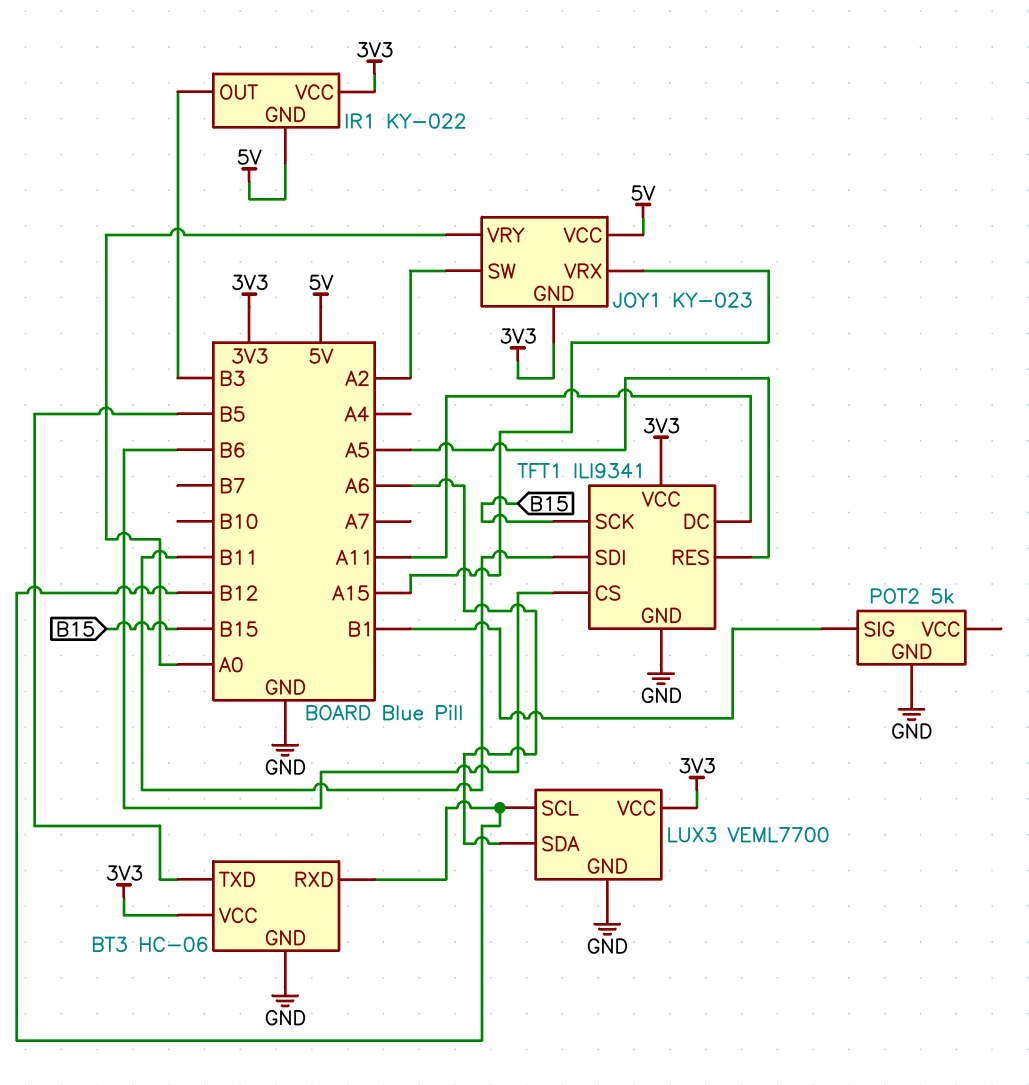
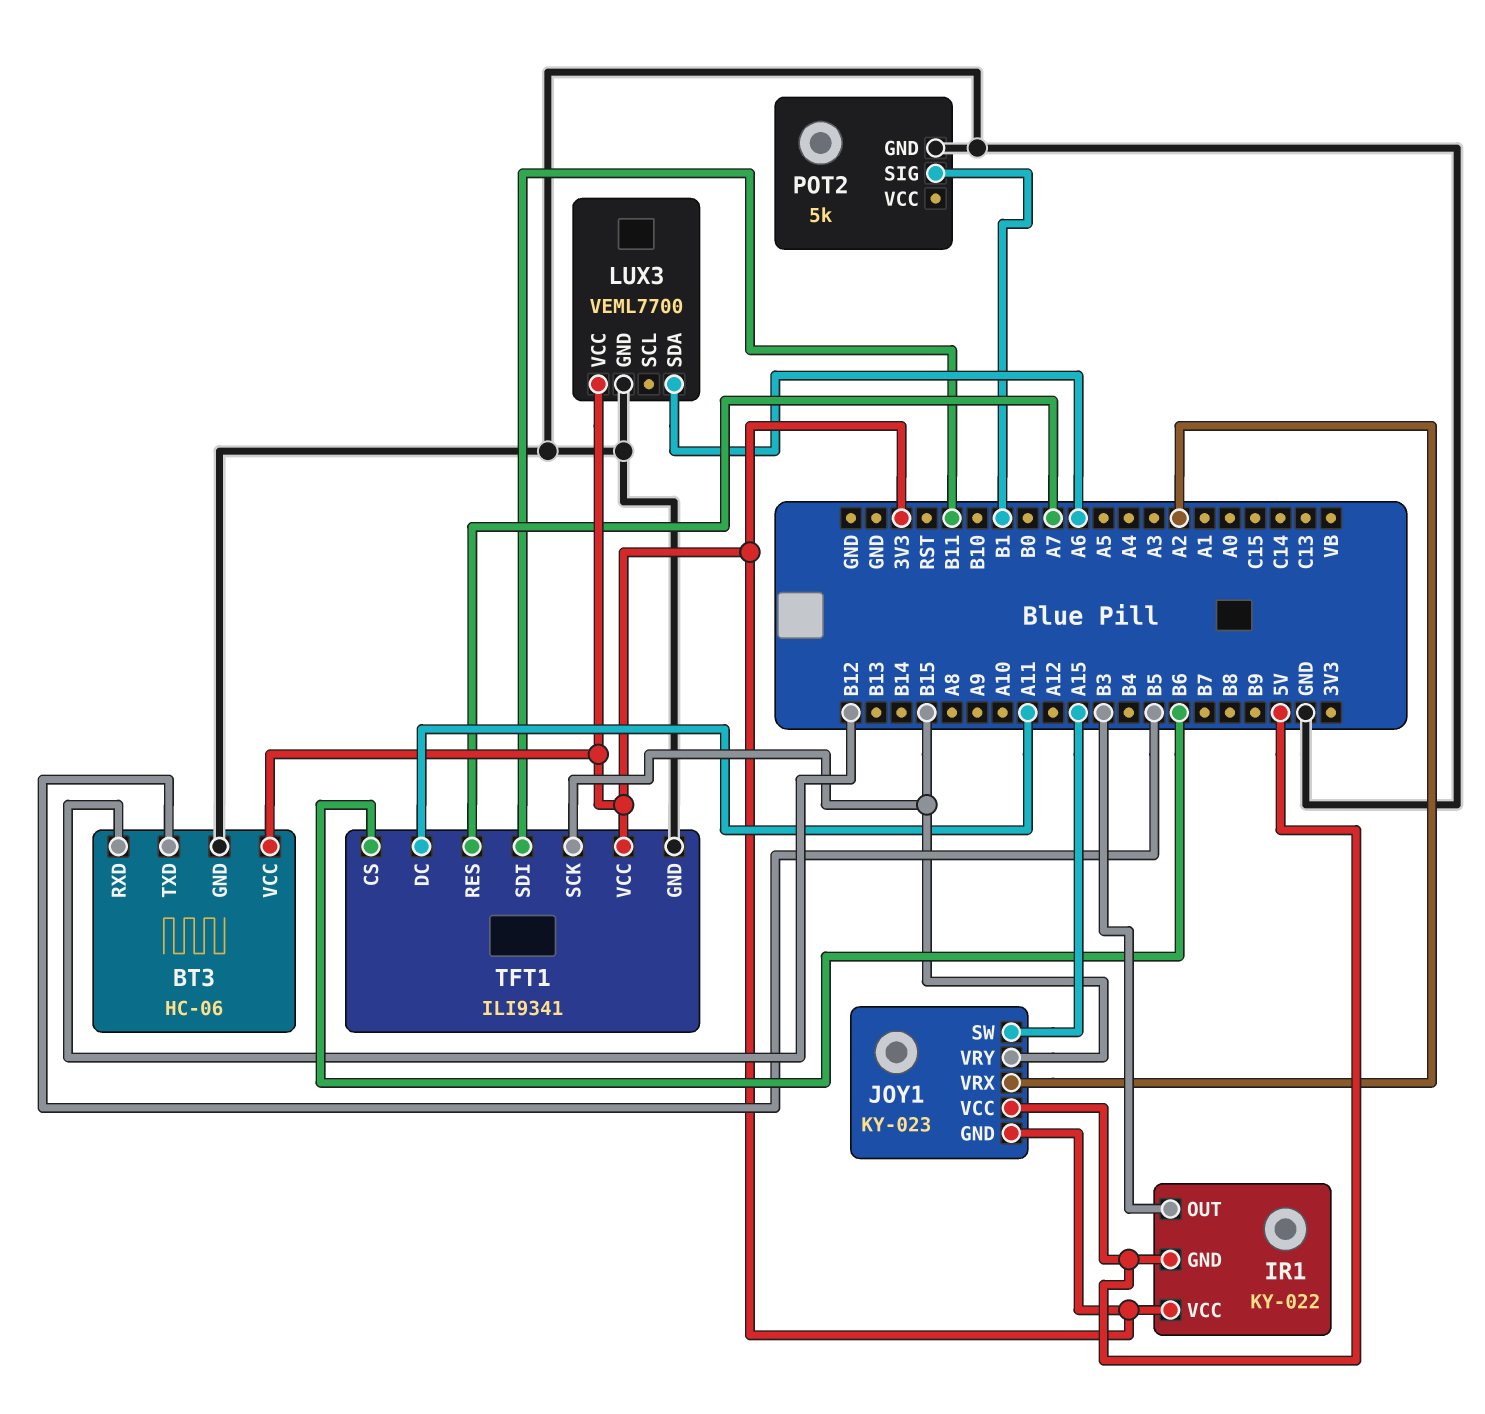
JOY1 pin SW: A2 -> A15
JOY1 pin VRX: A15 -> A2
JOY1 pin VRY: A0 -> B15
LUX3 pin SCL: B12 -> none
TFT1 pin RES: A5 -> A7

